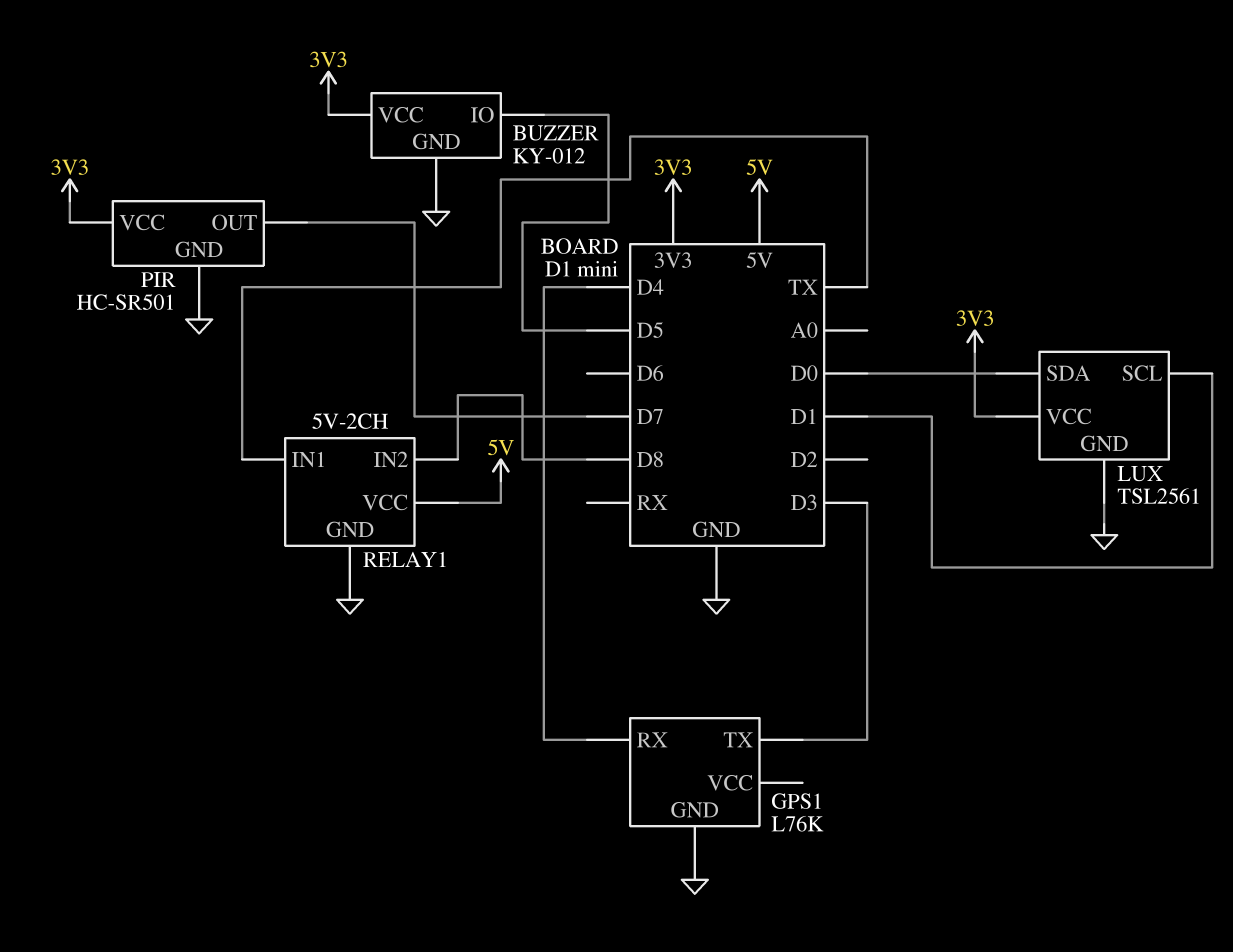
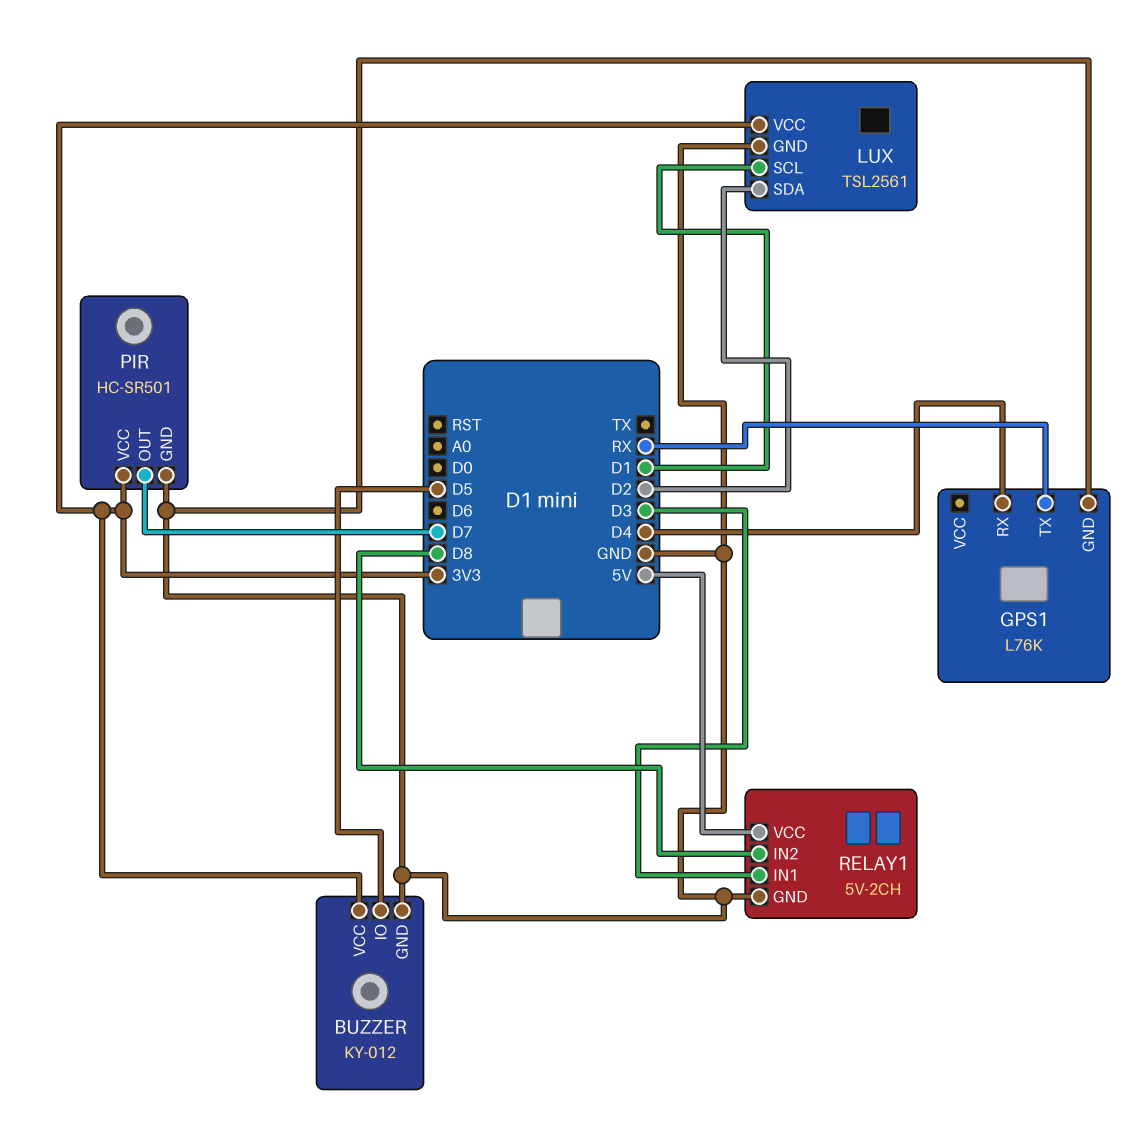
GPS1 pin TX: D3 -> RX
LUX pin SDA: D0 -> D2
RELAY1 pin IN1: TX -> D3

